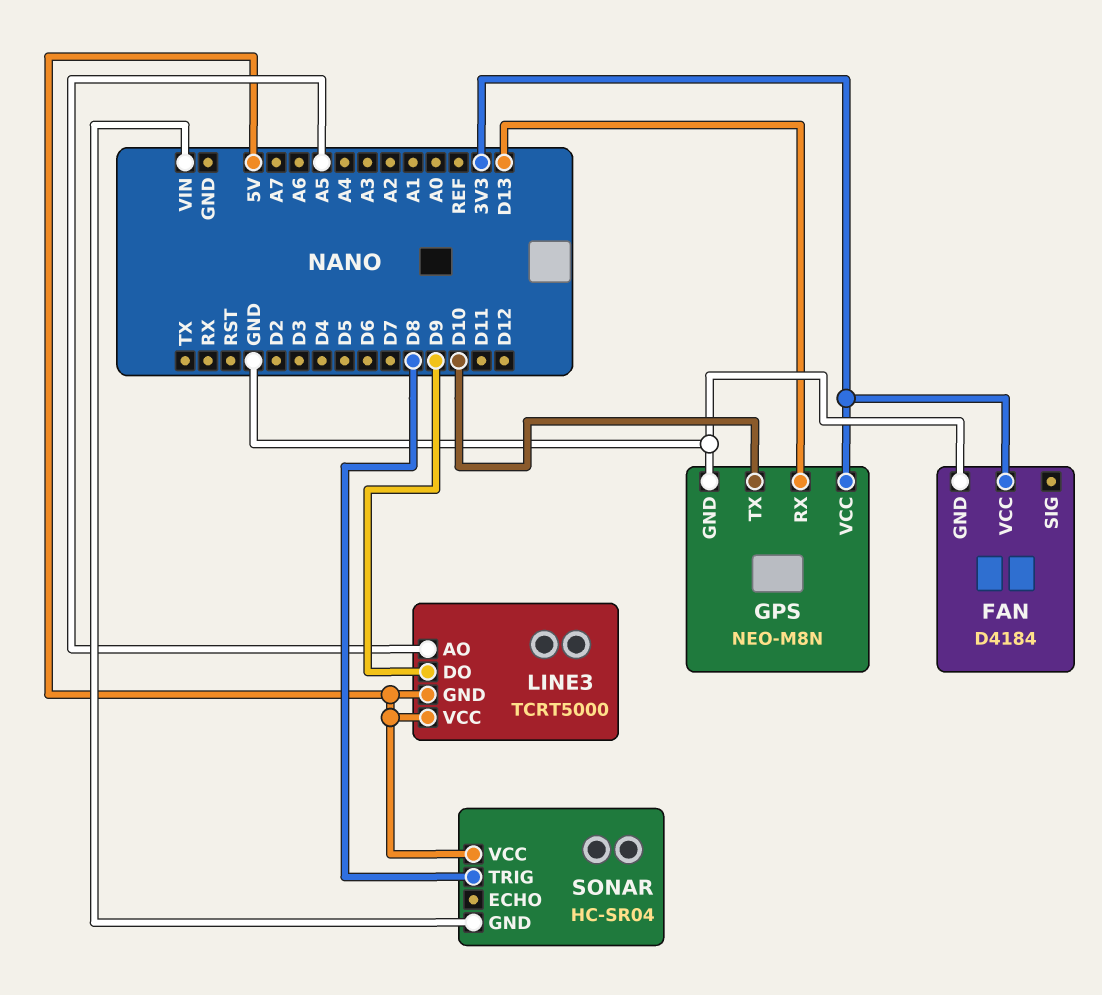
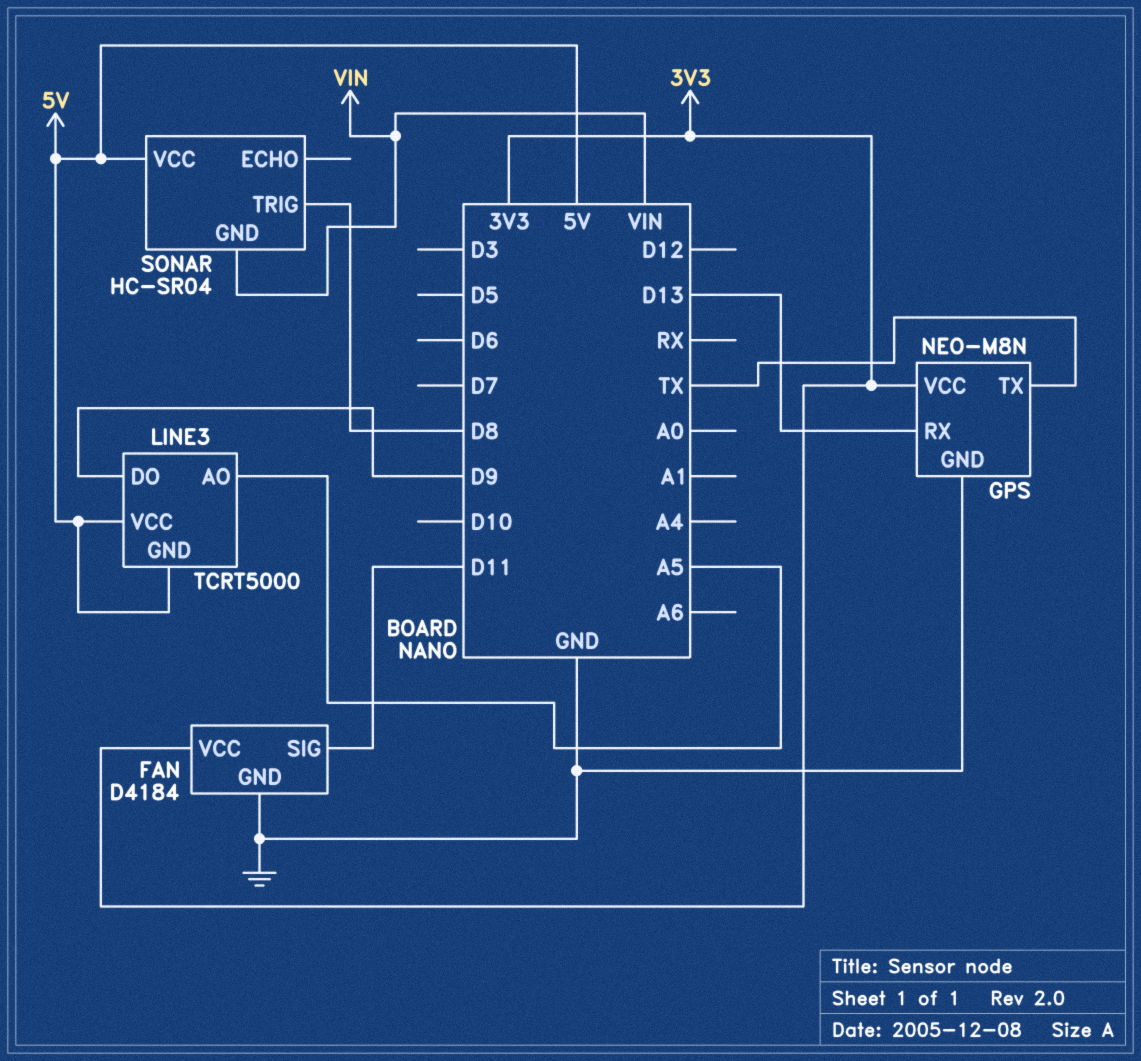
FAN pin SIG: none -> D11
GPS pin TX: D10 -> TX

